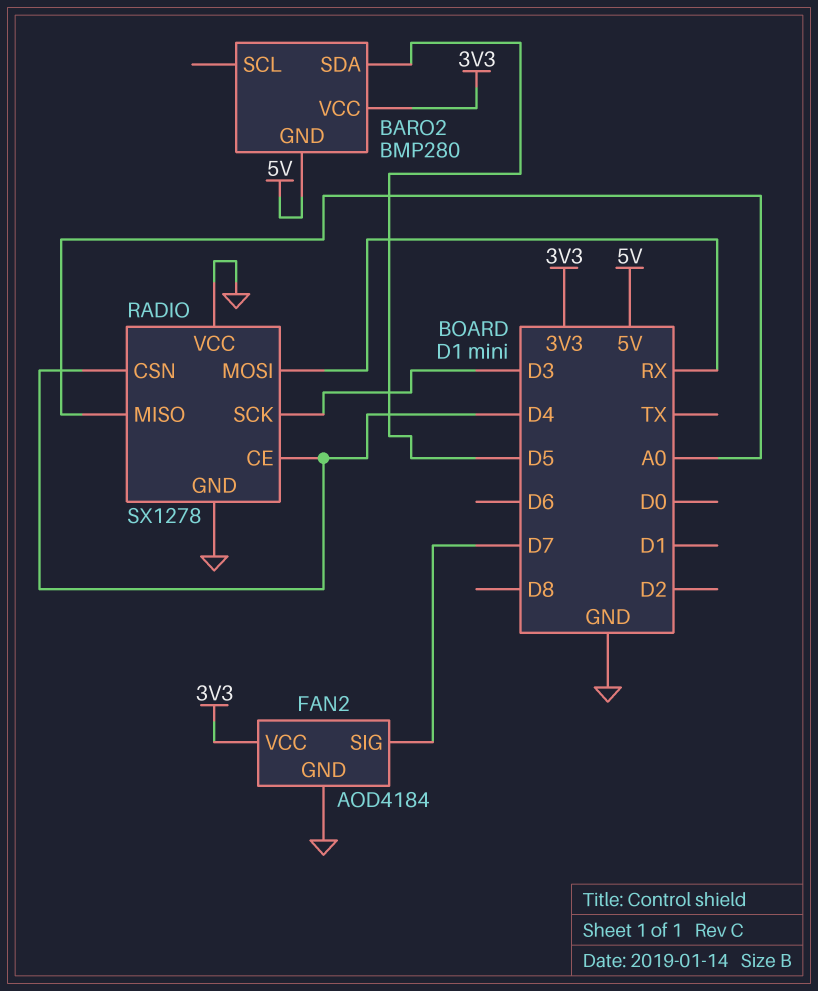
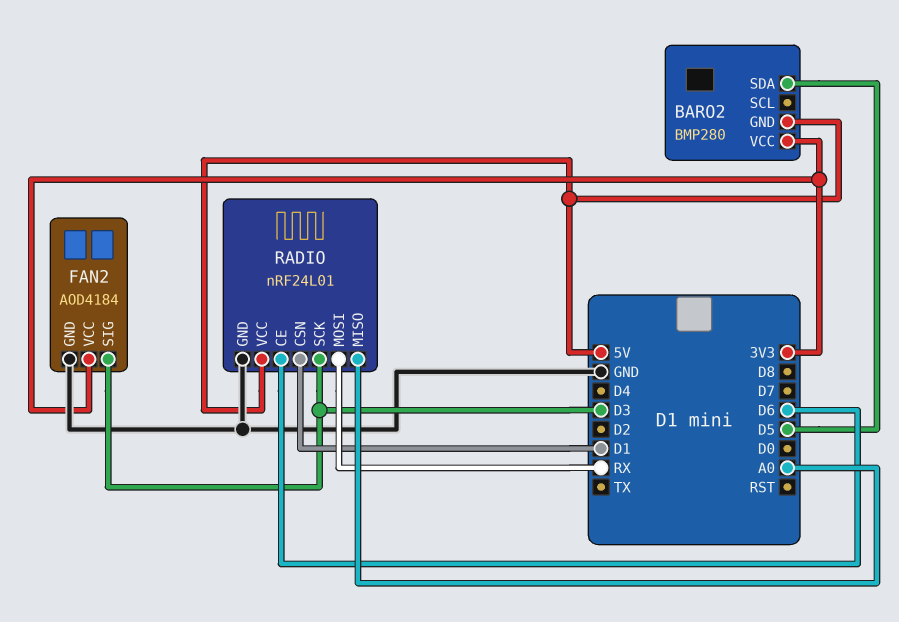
FAN2 pin SIG: D7 -> D3
RADIO: SX1278 -> nRF24L01
RADIO pin CE: D4 -> D6
RADIO pin CSN: D4 -> D1
RADIO pin VCC: GND -> 5V

